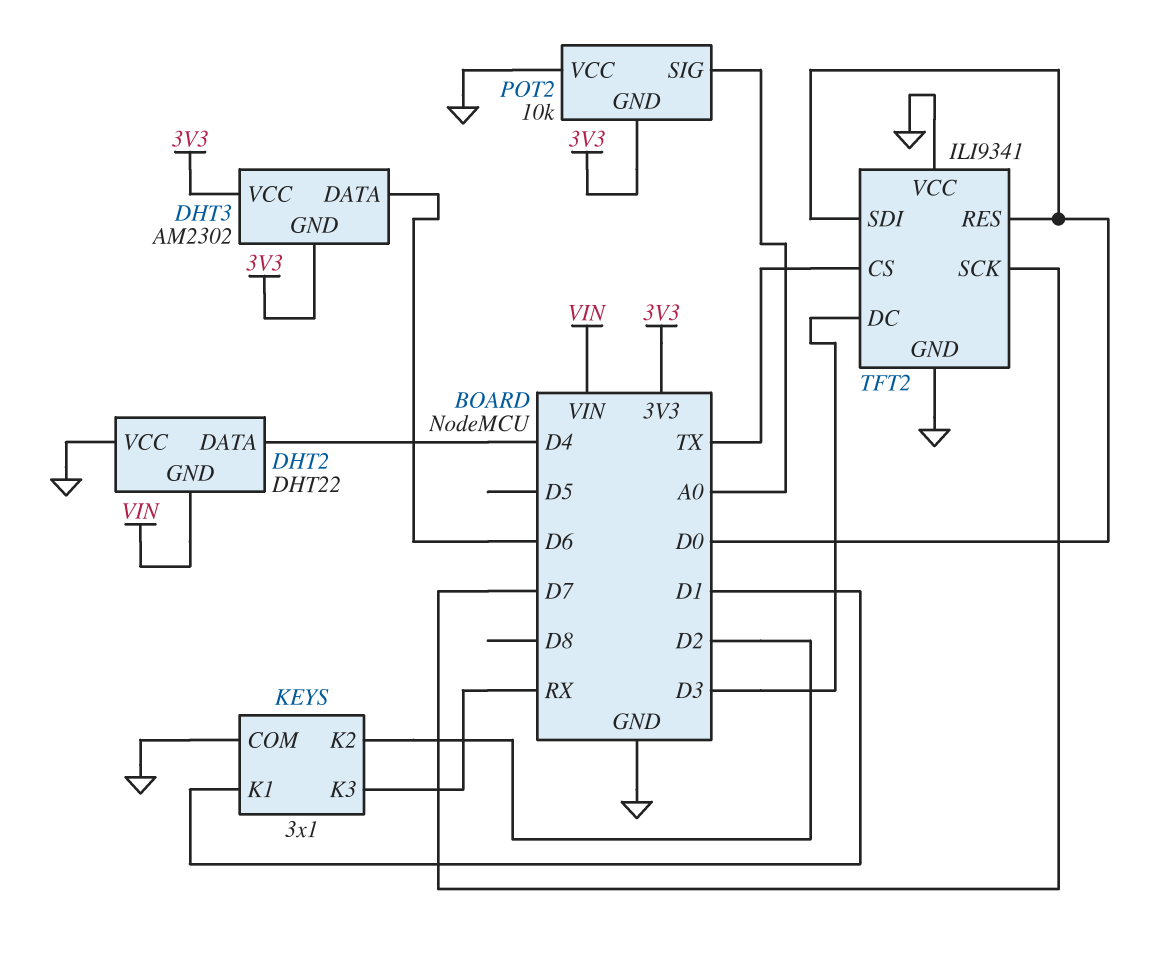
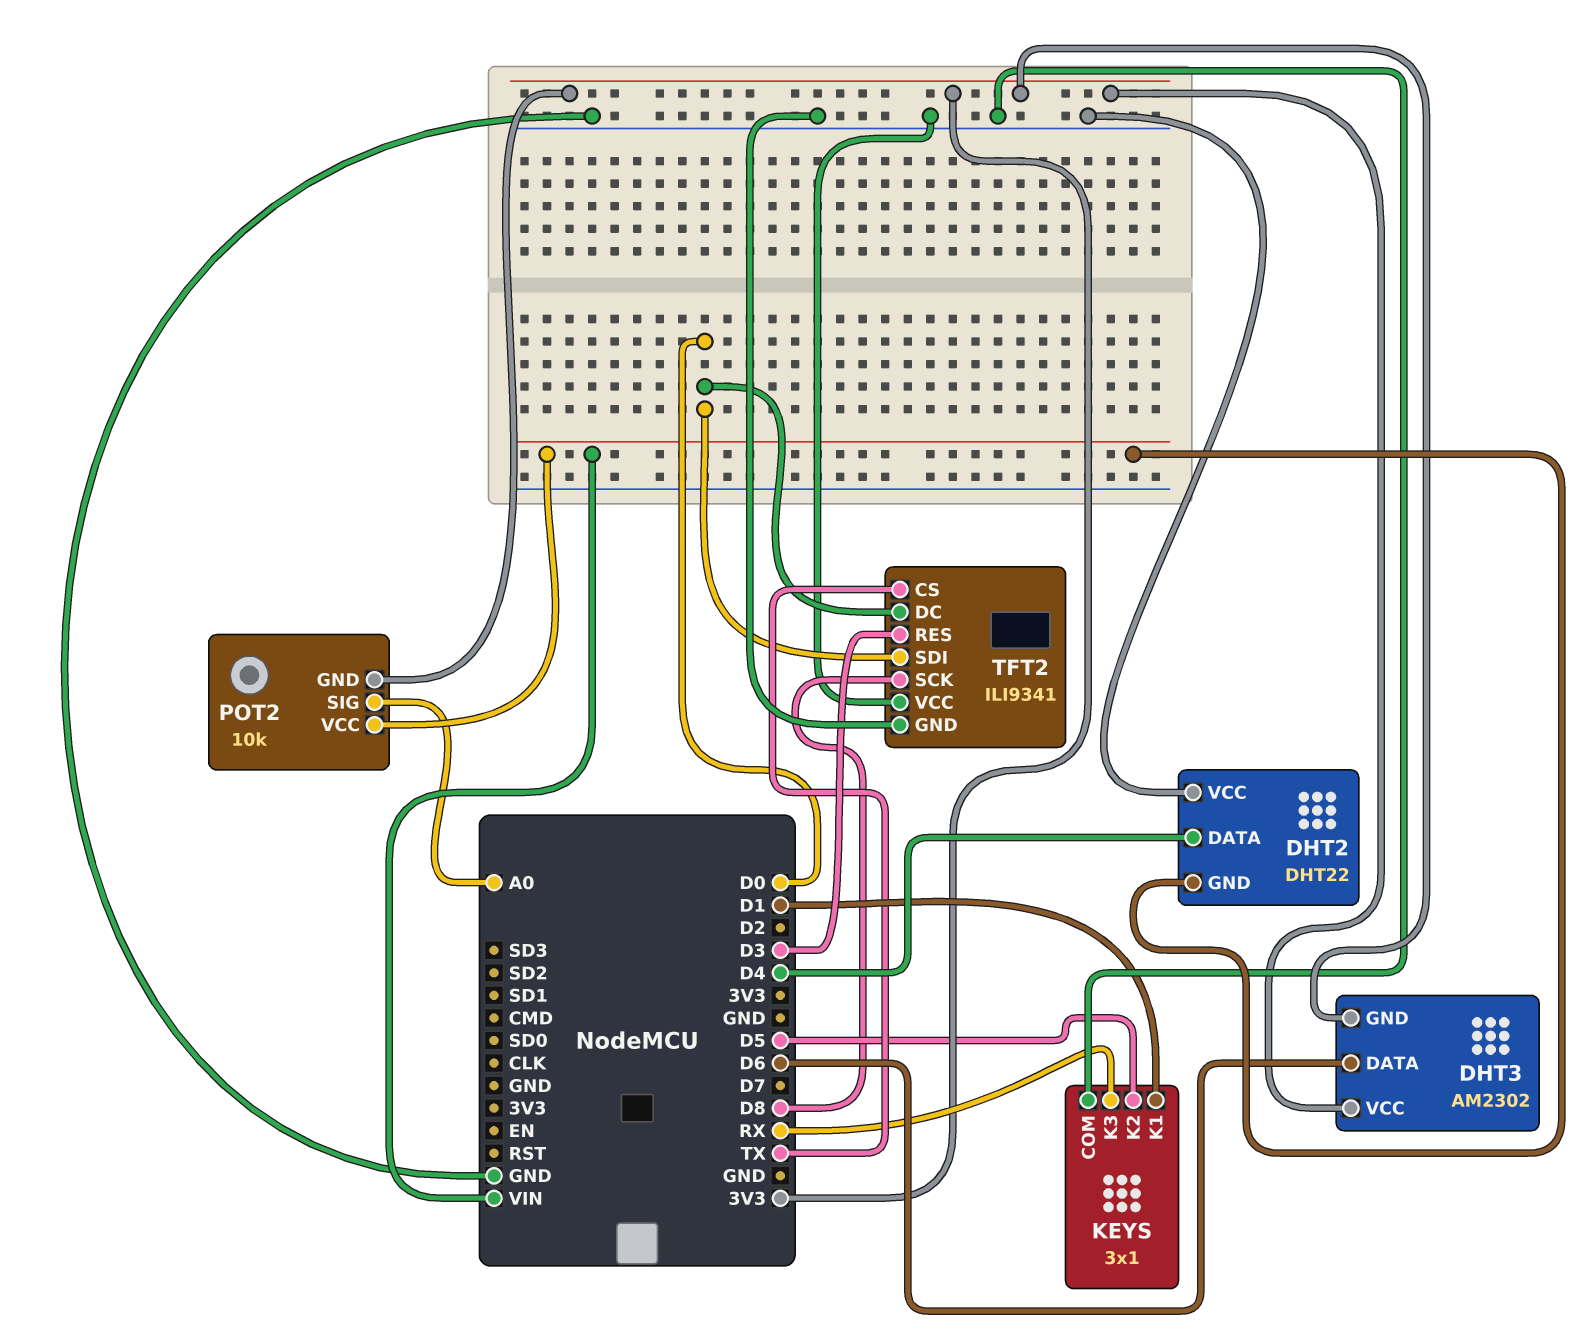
KEYS pin K2: D2 -> D5
POT2 pin VCC: GND -> VIN
TFT2 pin DC: D3 -> D0
TFT2 pin RES: D0 -> D3
TFT2 pin SCK: D7 -> D8

